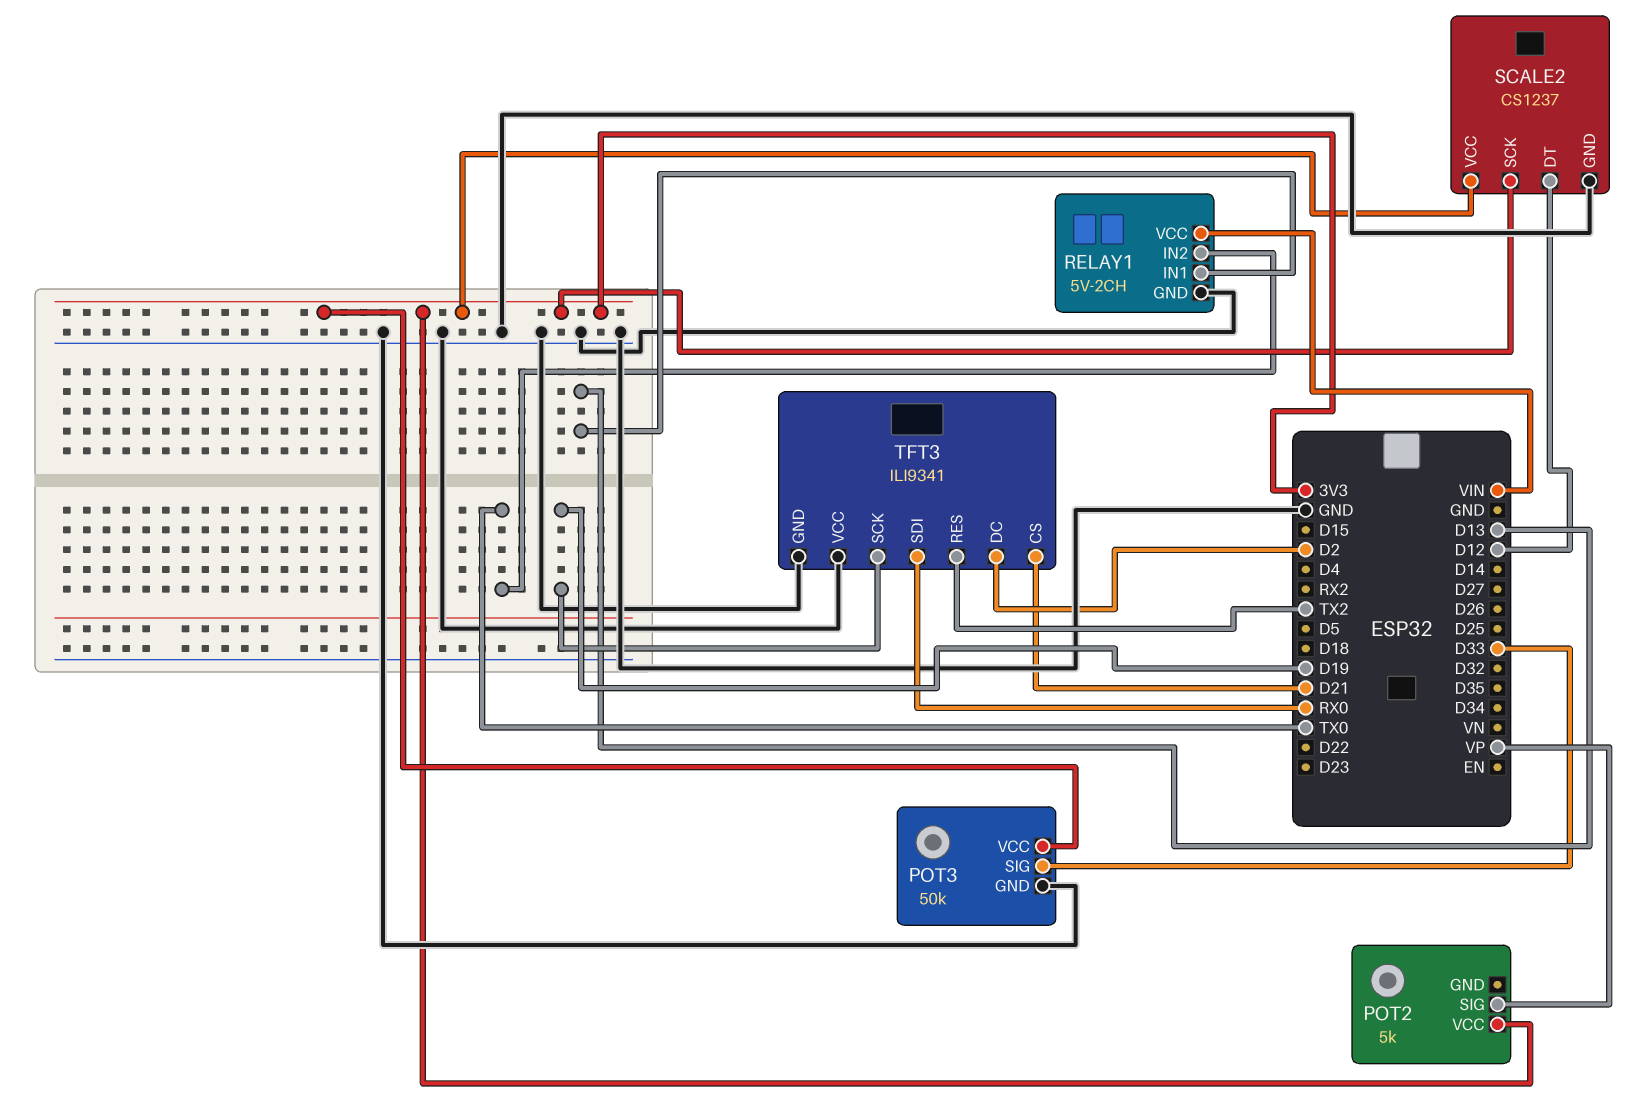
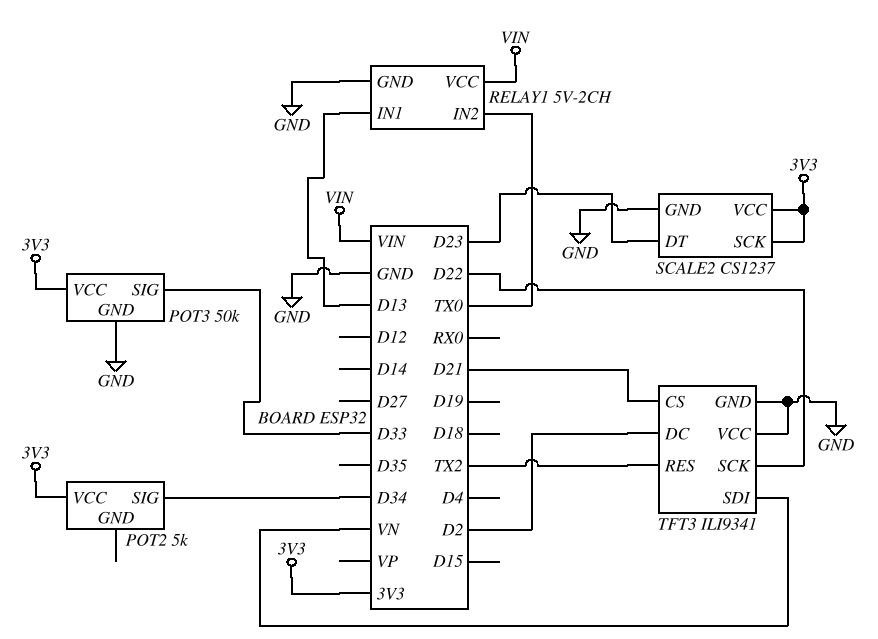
POT2 pin SIG: VP -> D34
SCALE2 pin DT: D12 -> D23
TFT3 pin SCK: D19 -> D22
TFT3 pin SDI: RX0 -> VN

